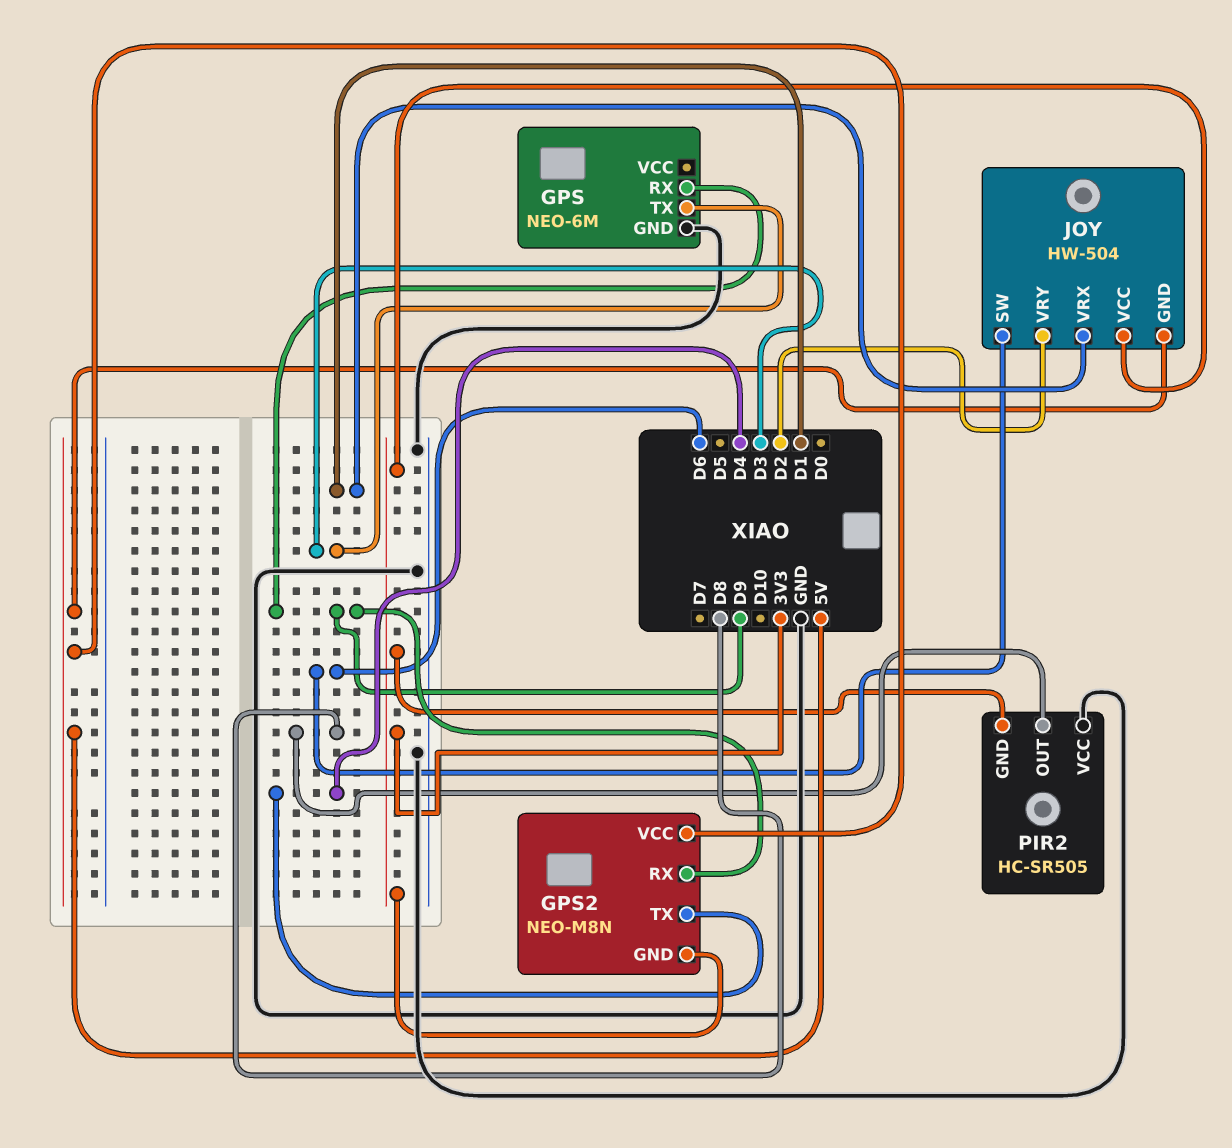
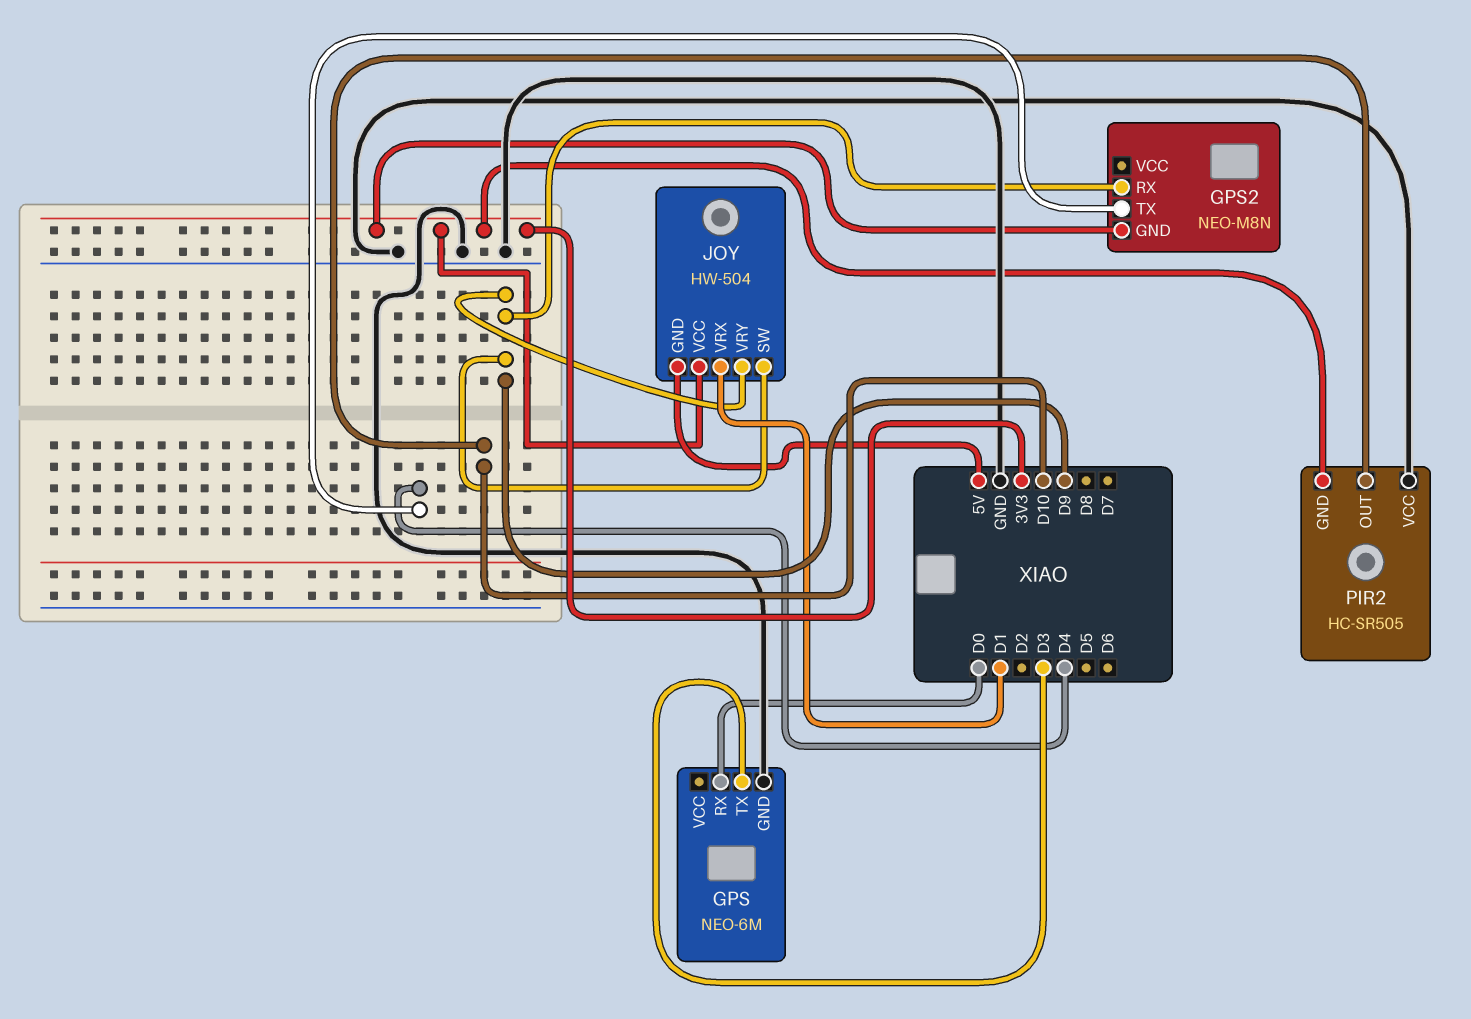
GPS pin RX: D9 -> D0
GPS2 pin VCC: 5V -> none
JOY pin SW: D6 -> D9
JOY pin VRY: D2 -> D9
PIR2 pin OUT: D8 -> D10

